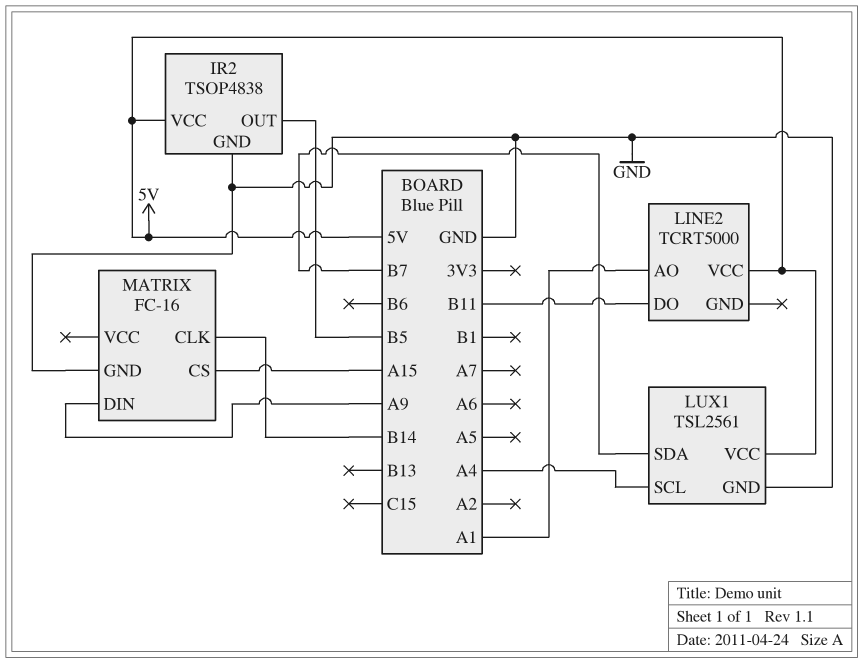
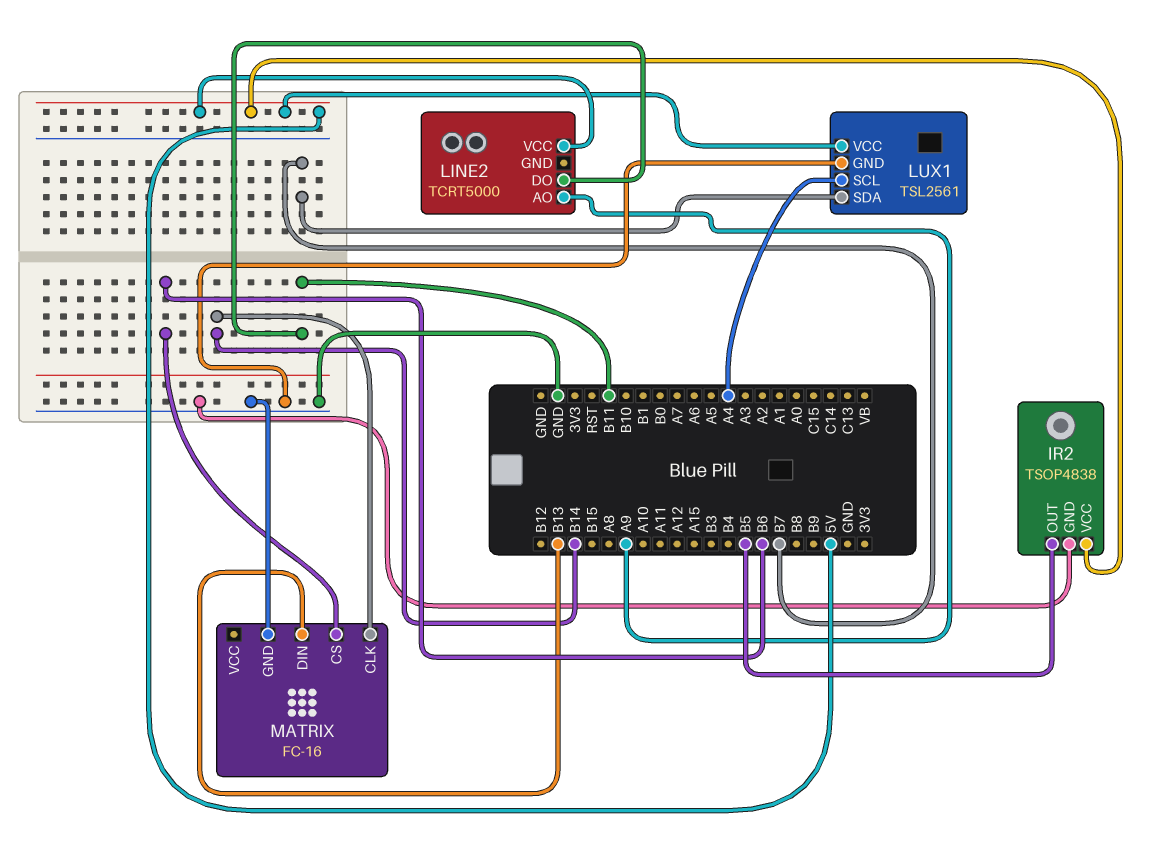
LINE2 pin AO: A1 -> A9
MATRIX pin CS: A15 -> B6
MATRIX pin DIN: A9 -> B13

